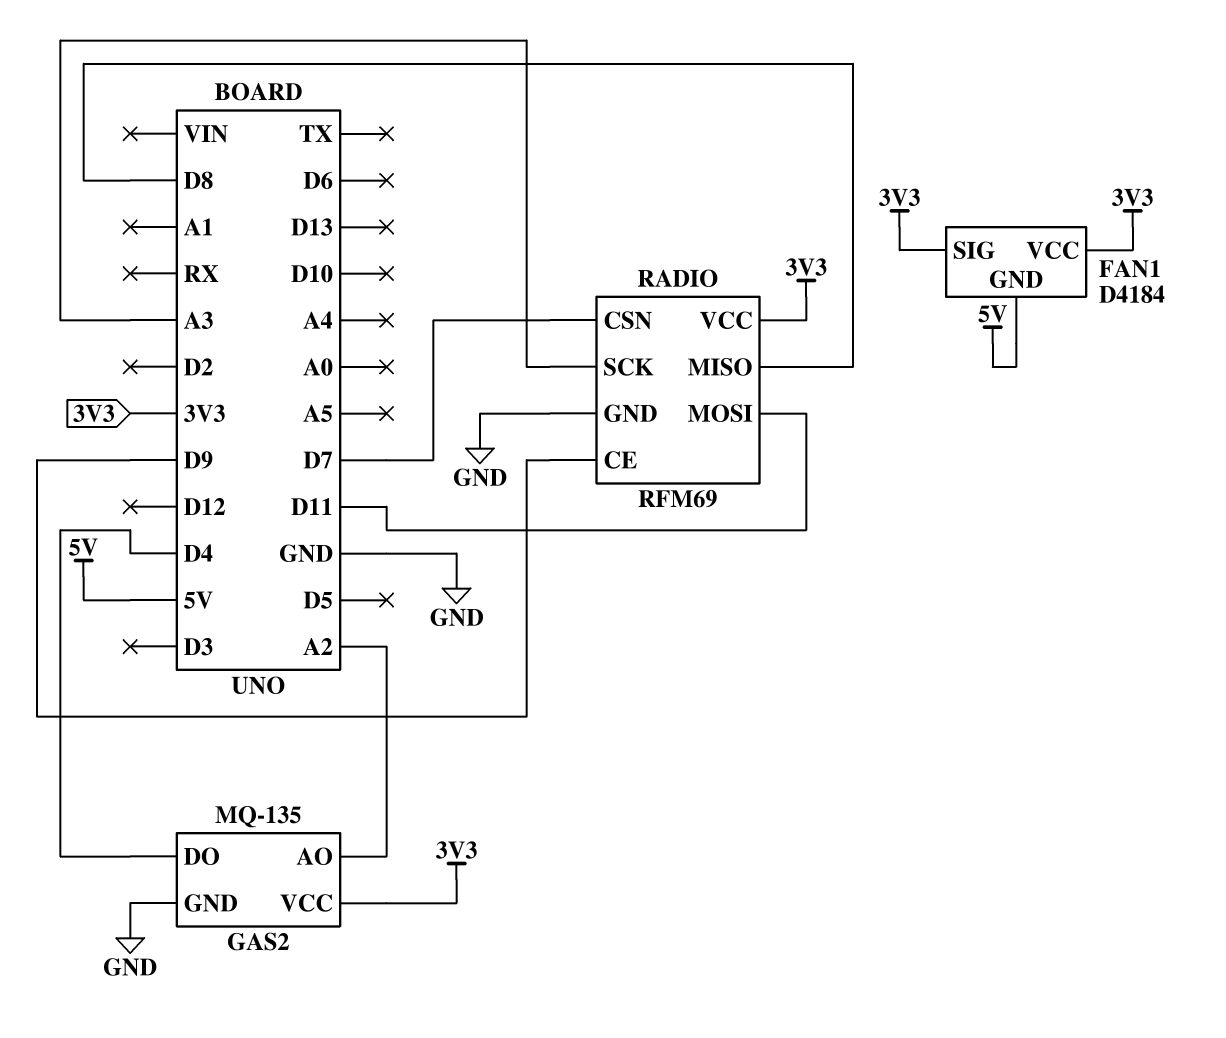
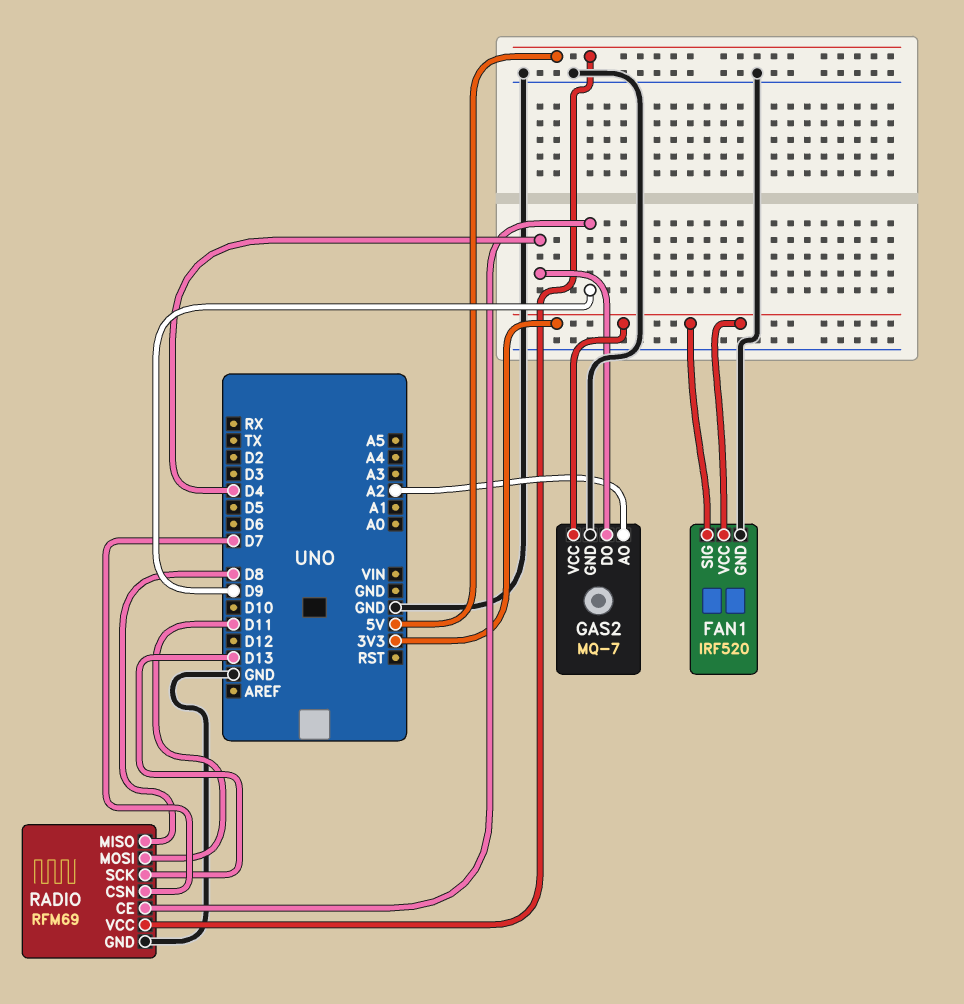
FAN1: D4184 -> IRF520
FAN1 pin GND: 5V -> GND
GAS2: MQ-135 -> MQ-7
RADIO pin SCK: A3 -> D13
RADIO pin VCC: 3V3 -> 5V

